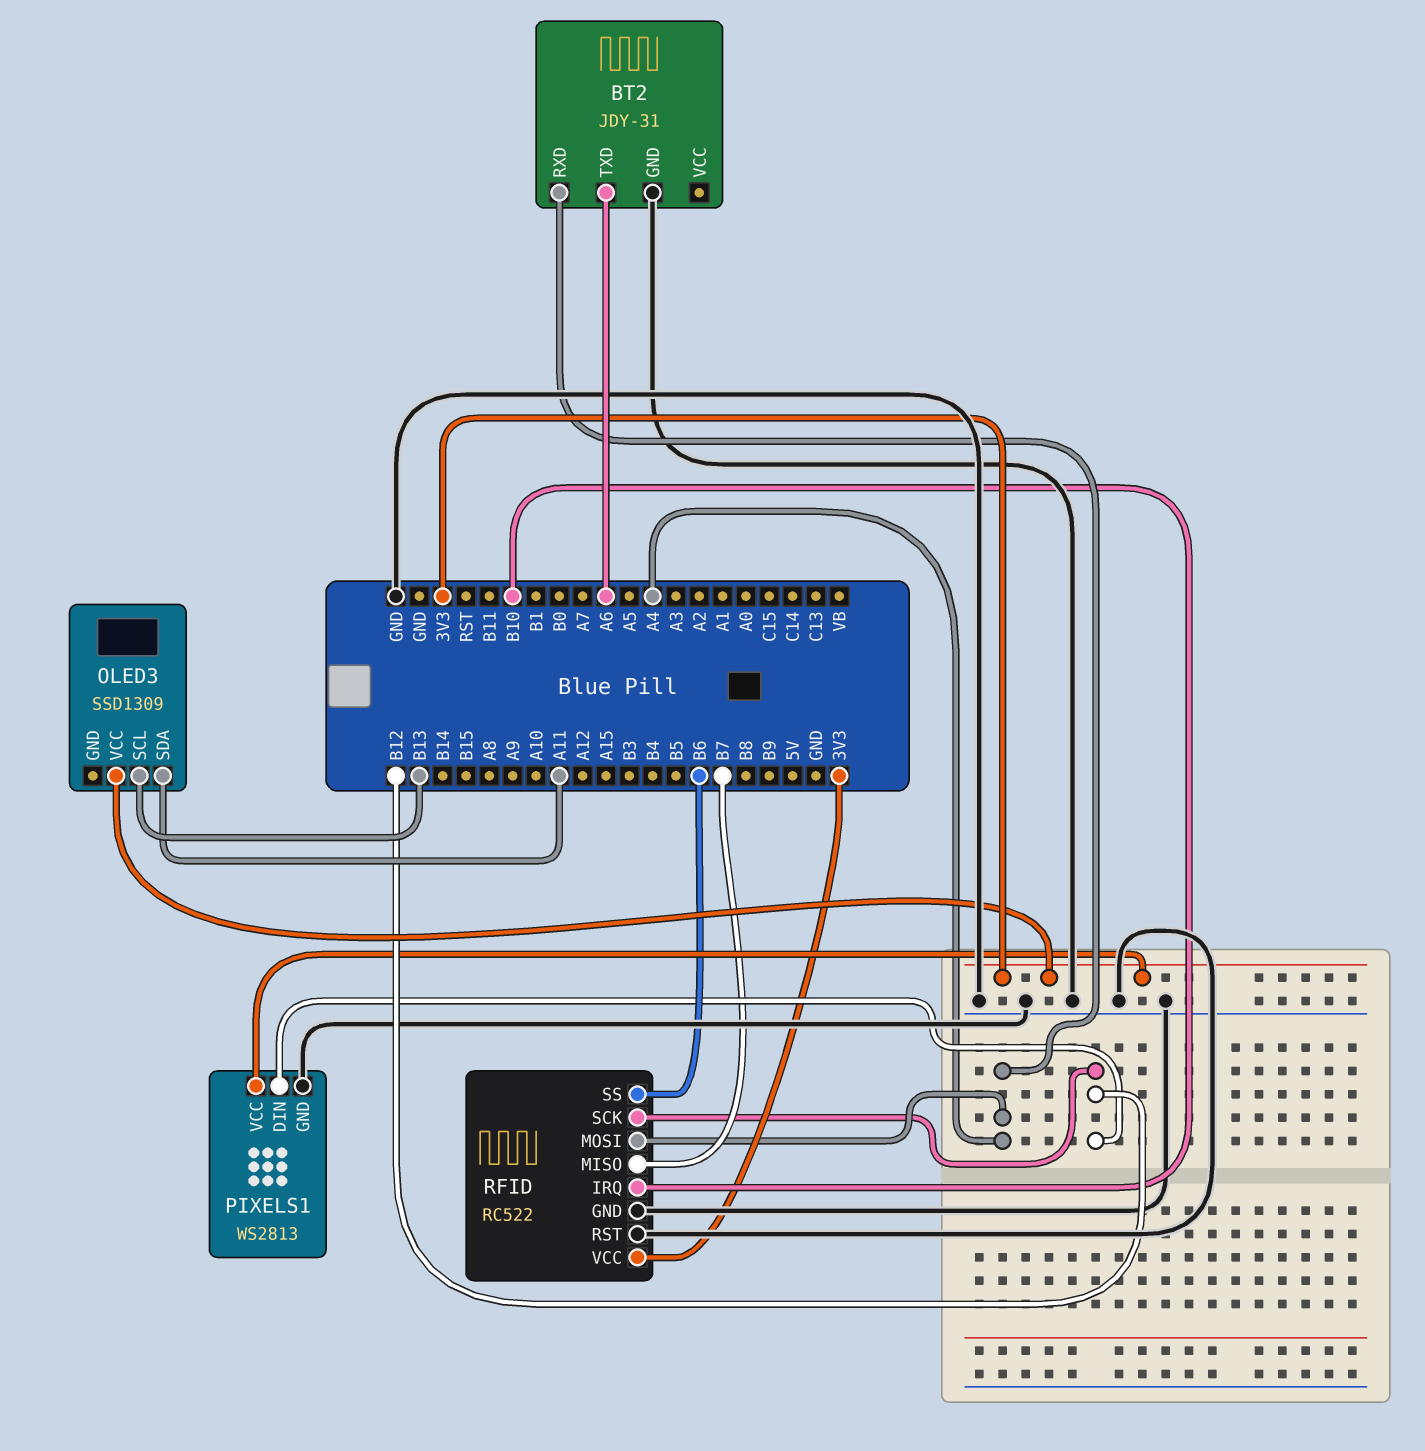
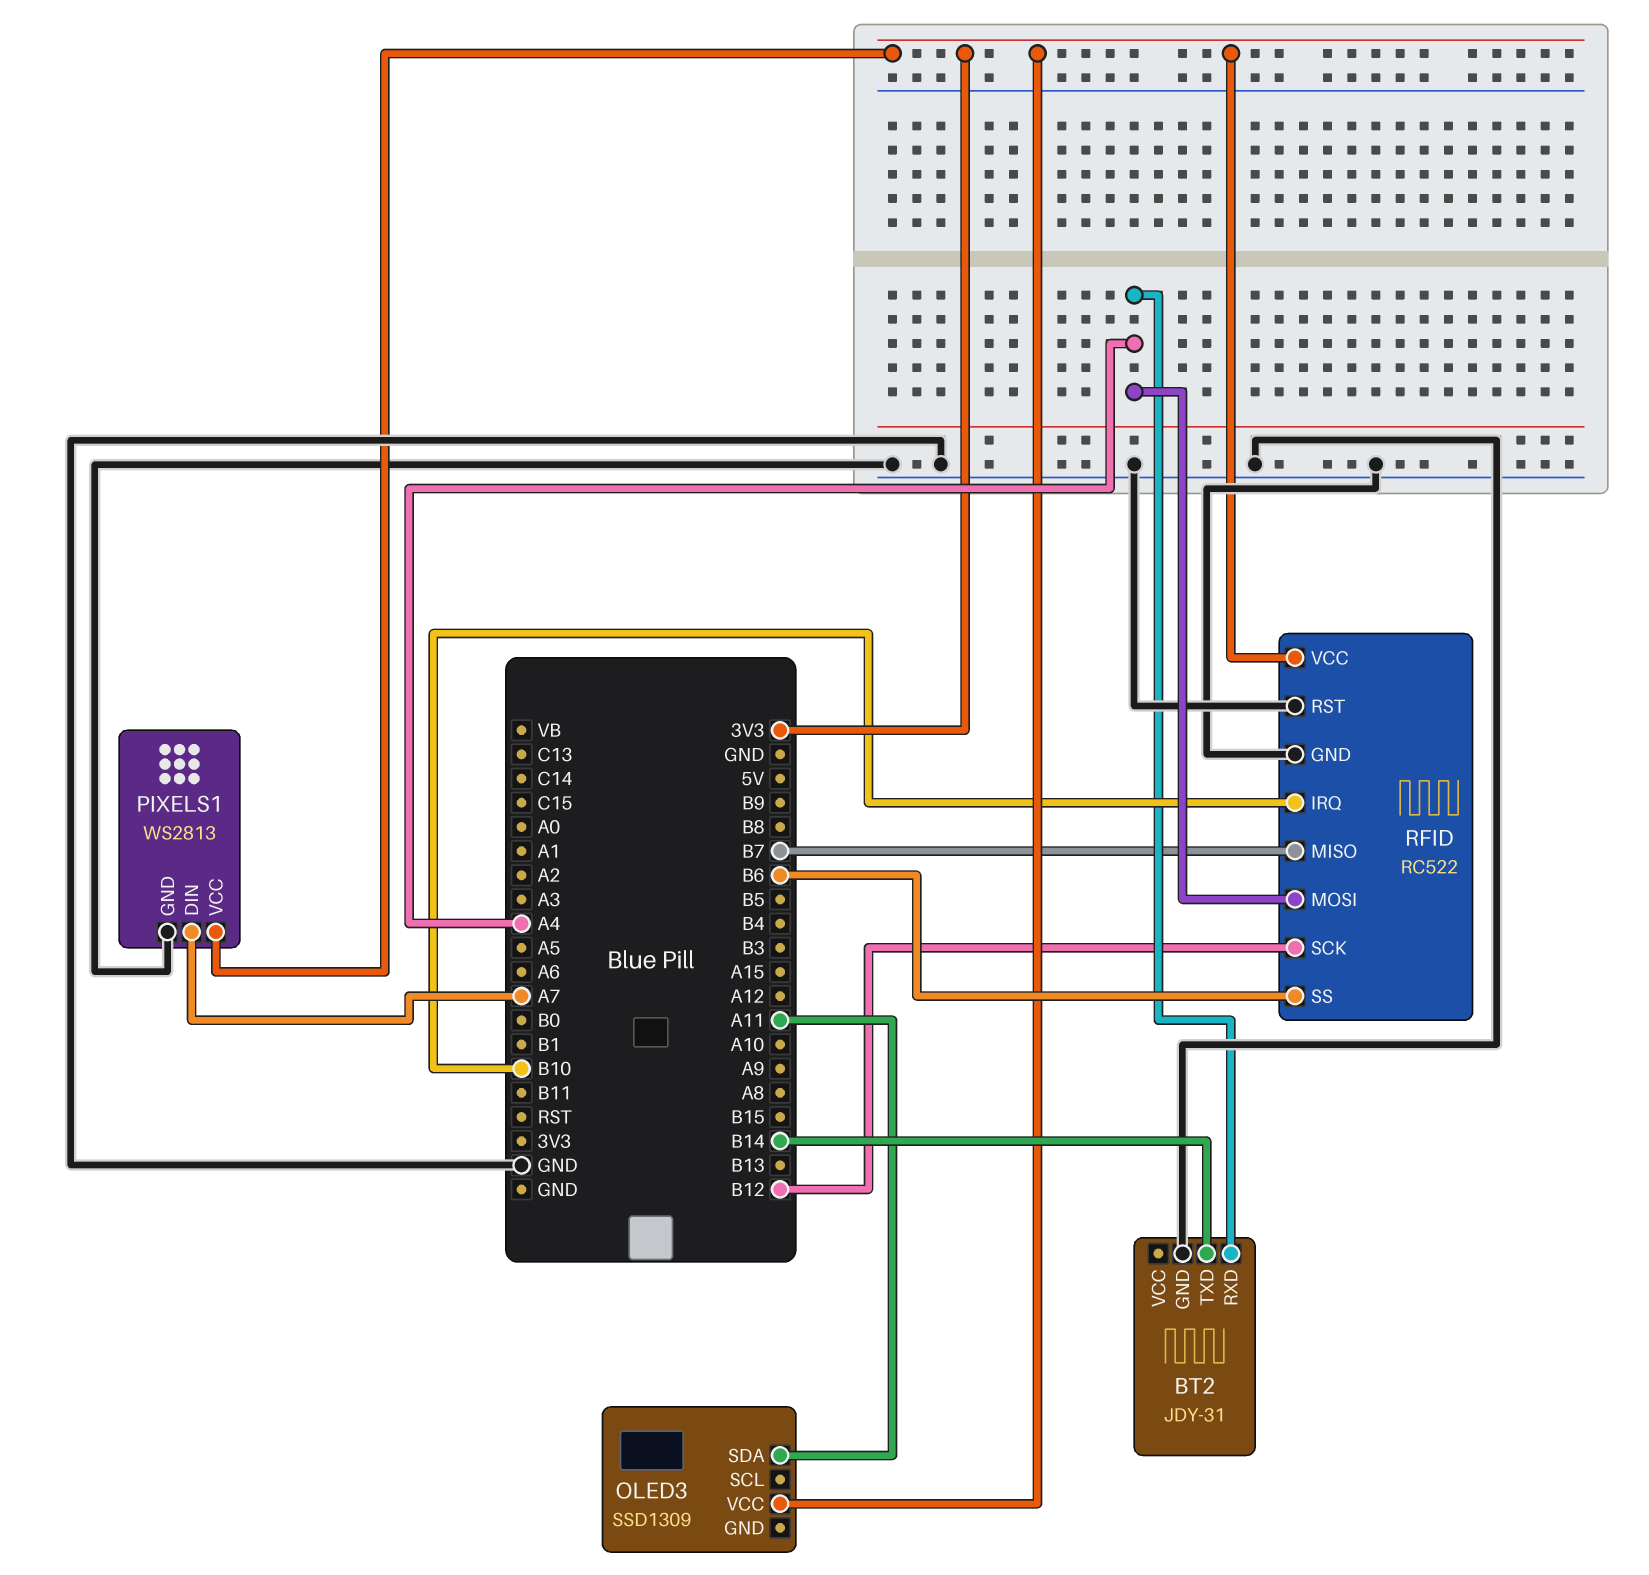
BT2 pin TXD: A6 -> B14
OLED3 pin SCL: B13 -> none
PIXELS1 pin DIN: B12 -> A7

